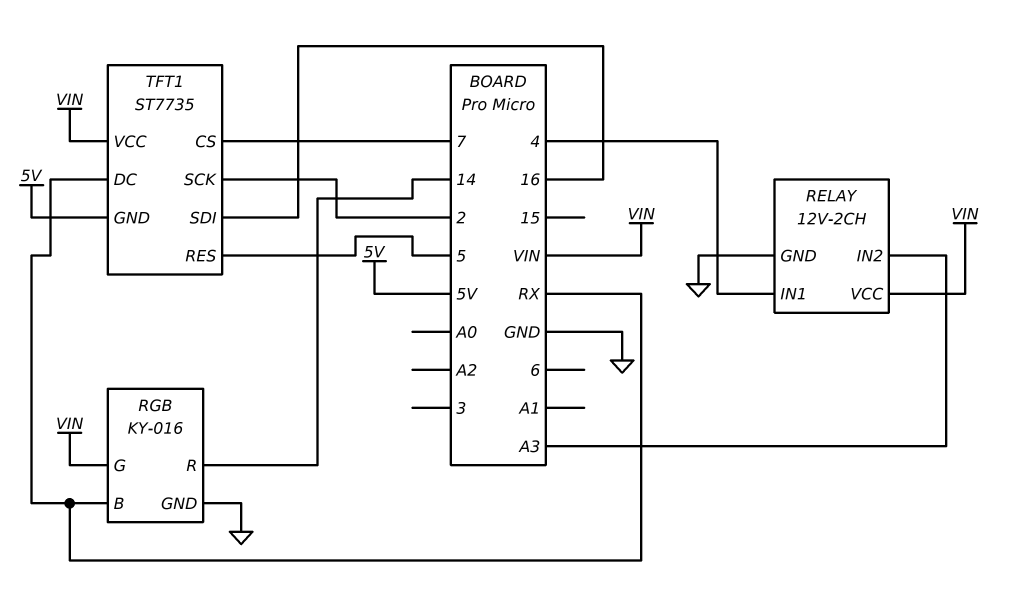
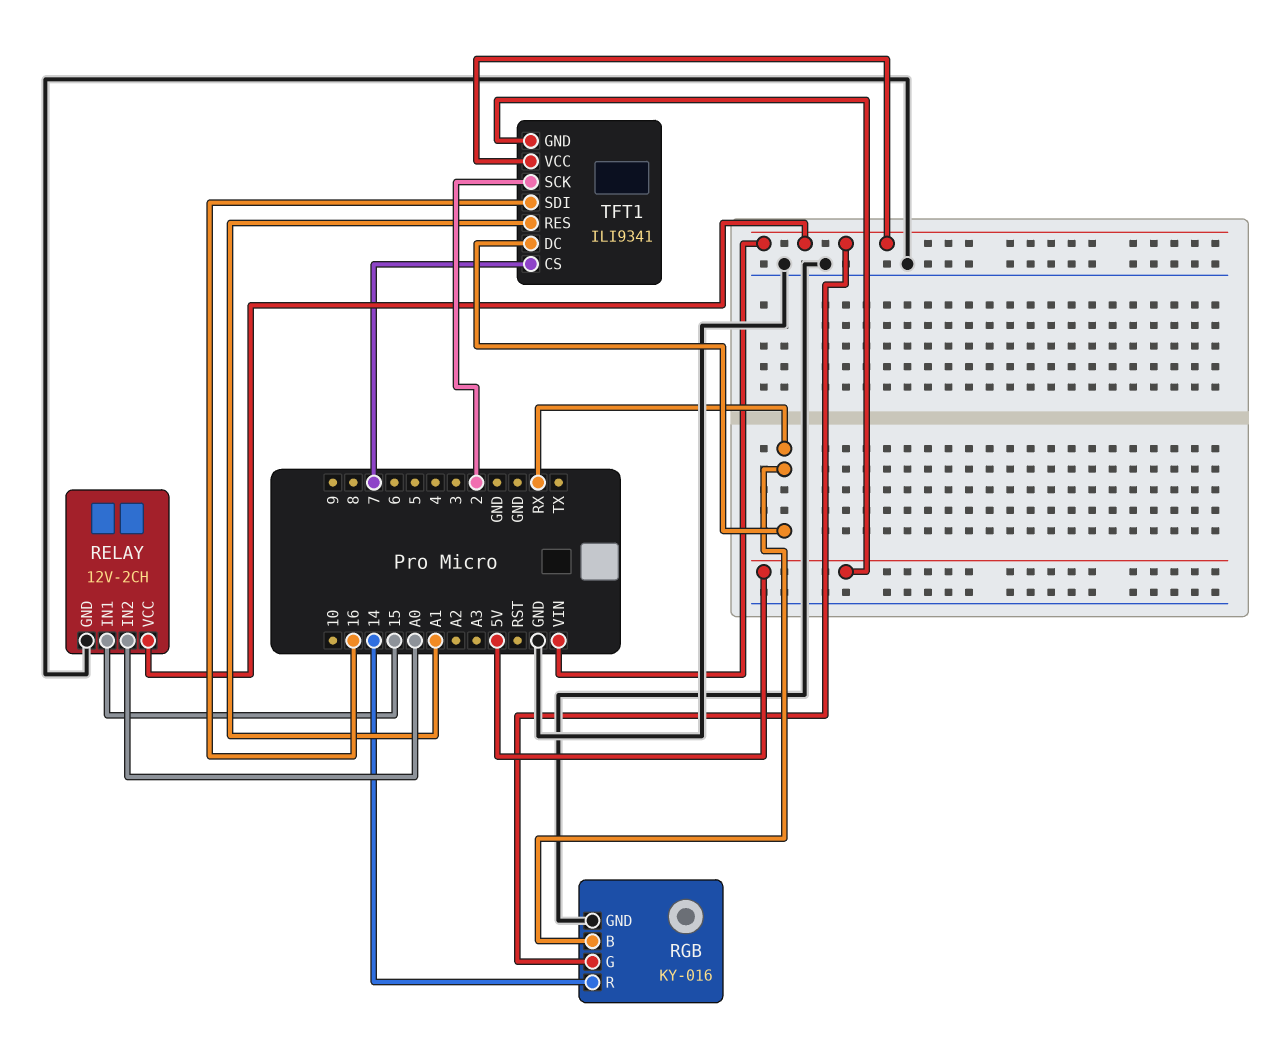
RELAY pin IN1: 4 -> 15
RELAY pin IN2: A3 -> A0
TFT1: ST7735 -> ILI9341
TFT1 pin RES: 5 -> A1

